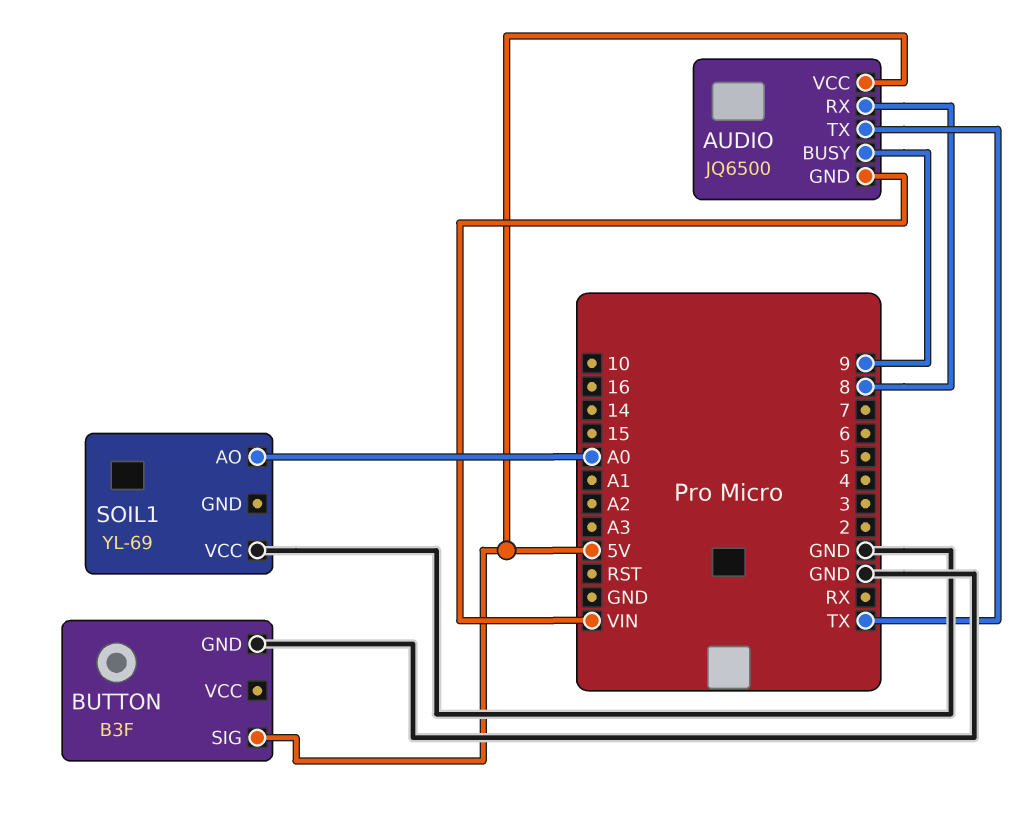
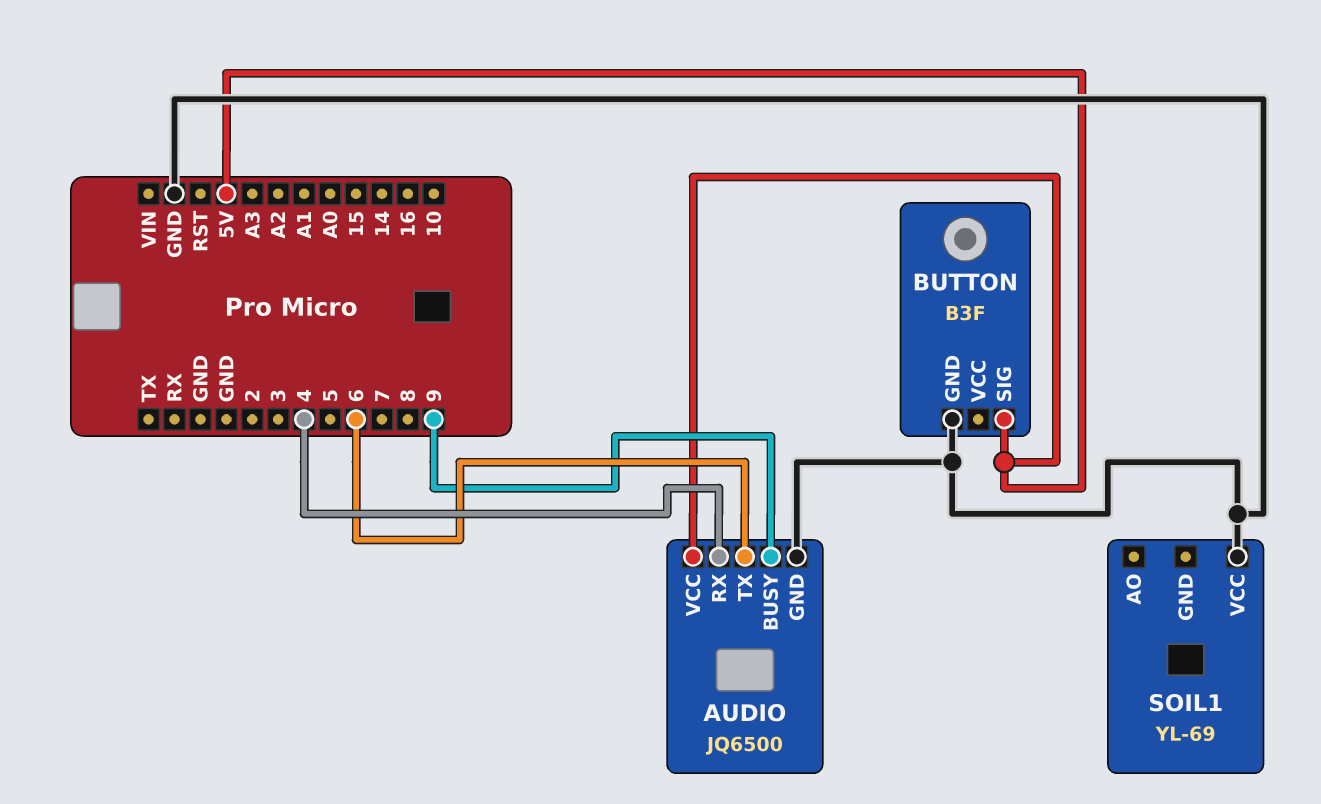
AUDIO pin GND: VIN -> GND
AUDIO pin RX: 8 -> 4
AUDIO pin TX: TX -> 6
SOIL1 pin AO: A0 -> none

